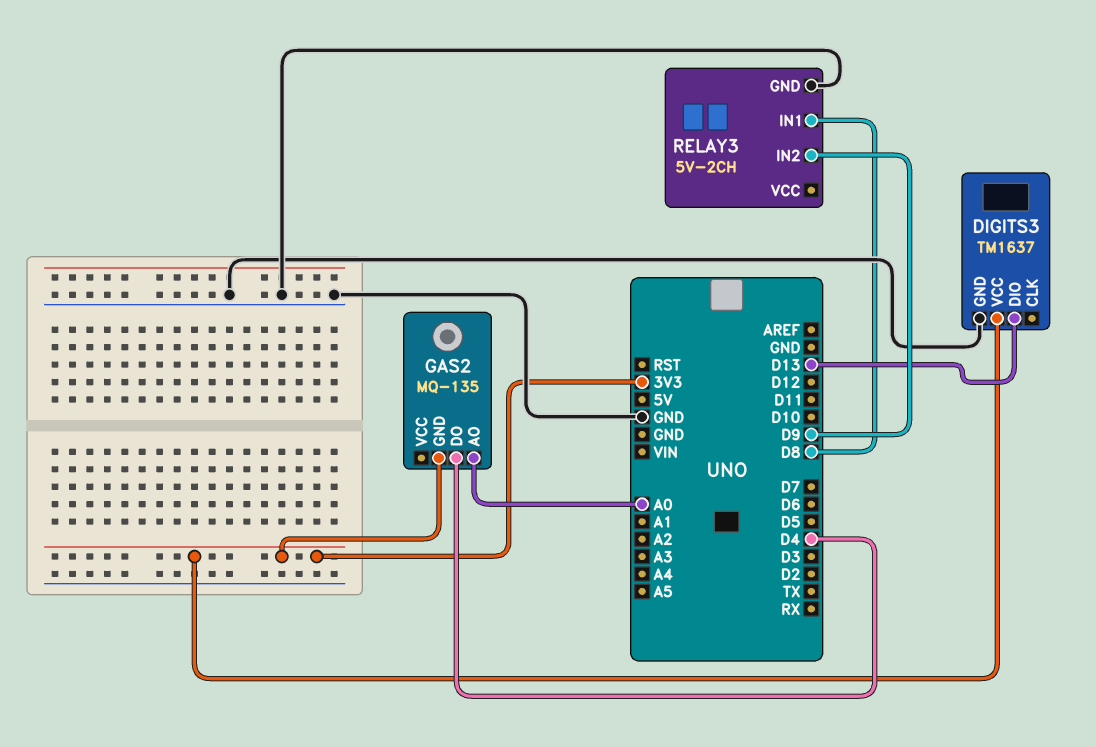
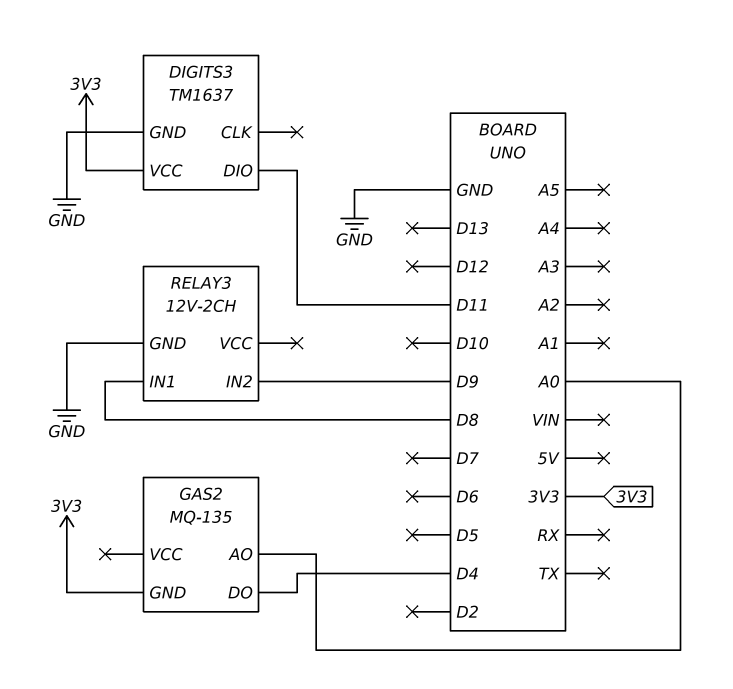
DIGITS3 pin DIO: D13 -> D11
RELAY3: 5V-2CH -> 12V-2CH

